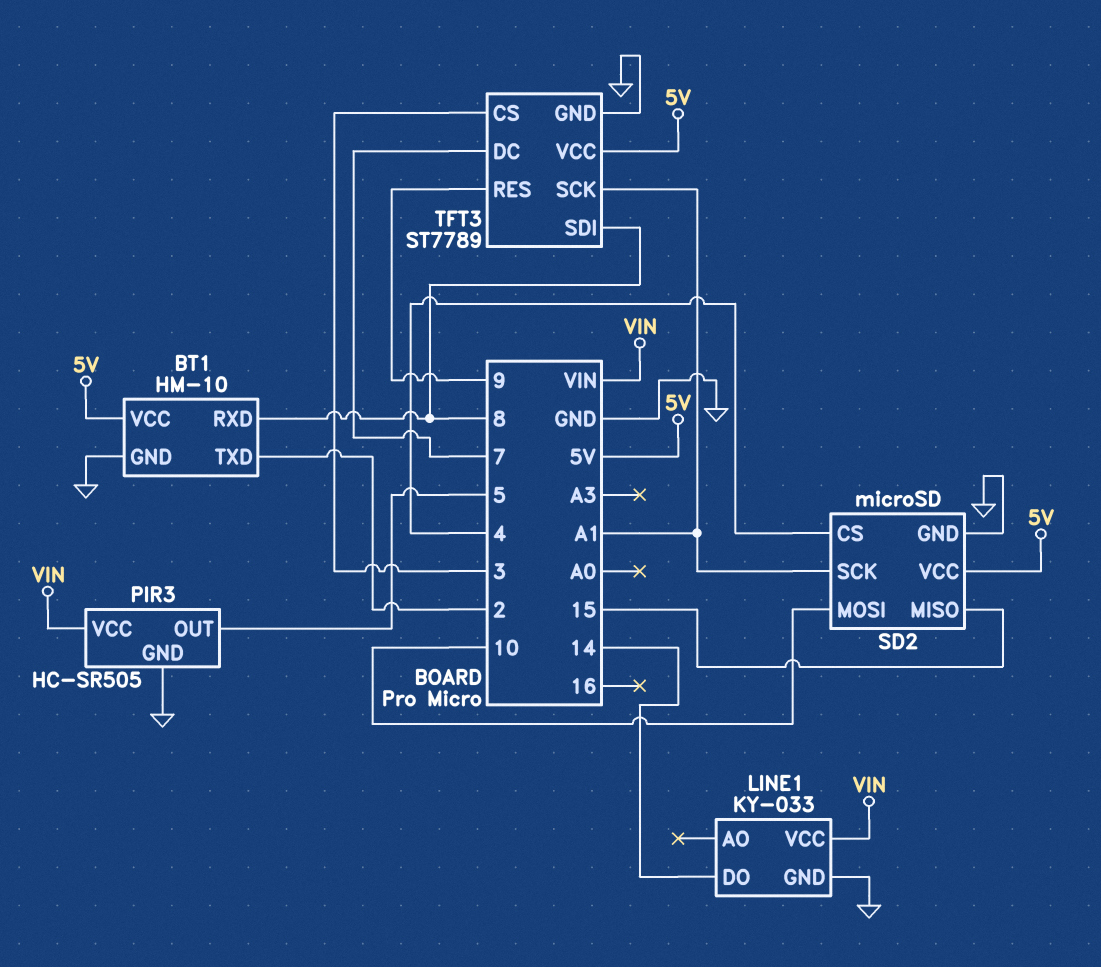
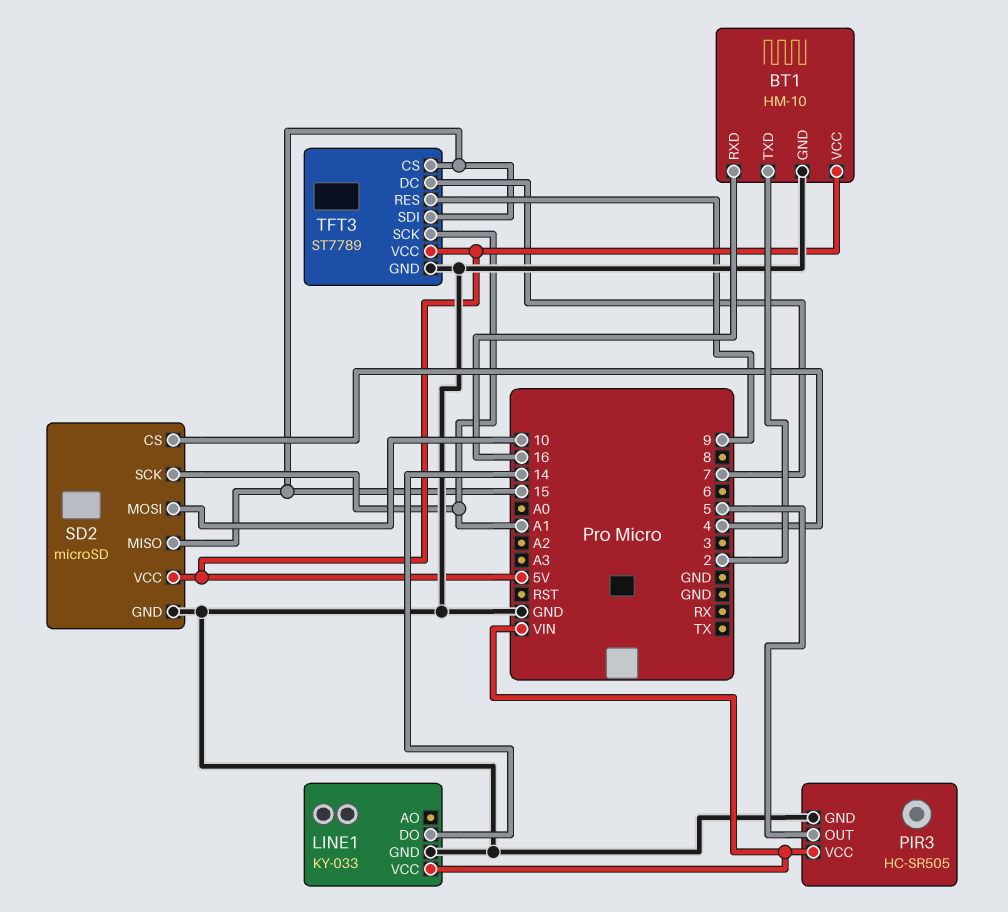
BT1 pin RXD: 8 -> 16
TFT3 pin CS: 3 -> 15
TFT3 pin SDI: 8 -> 15

